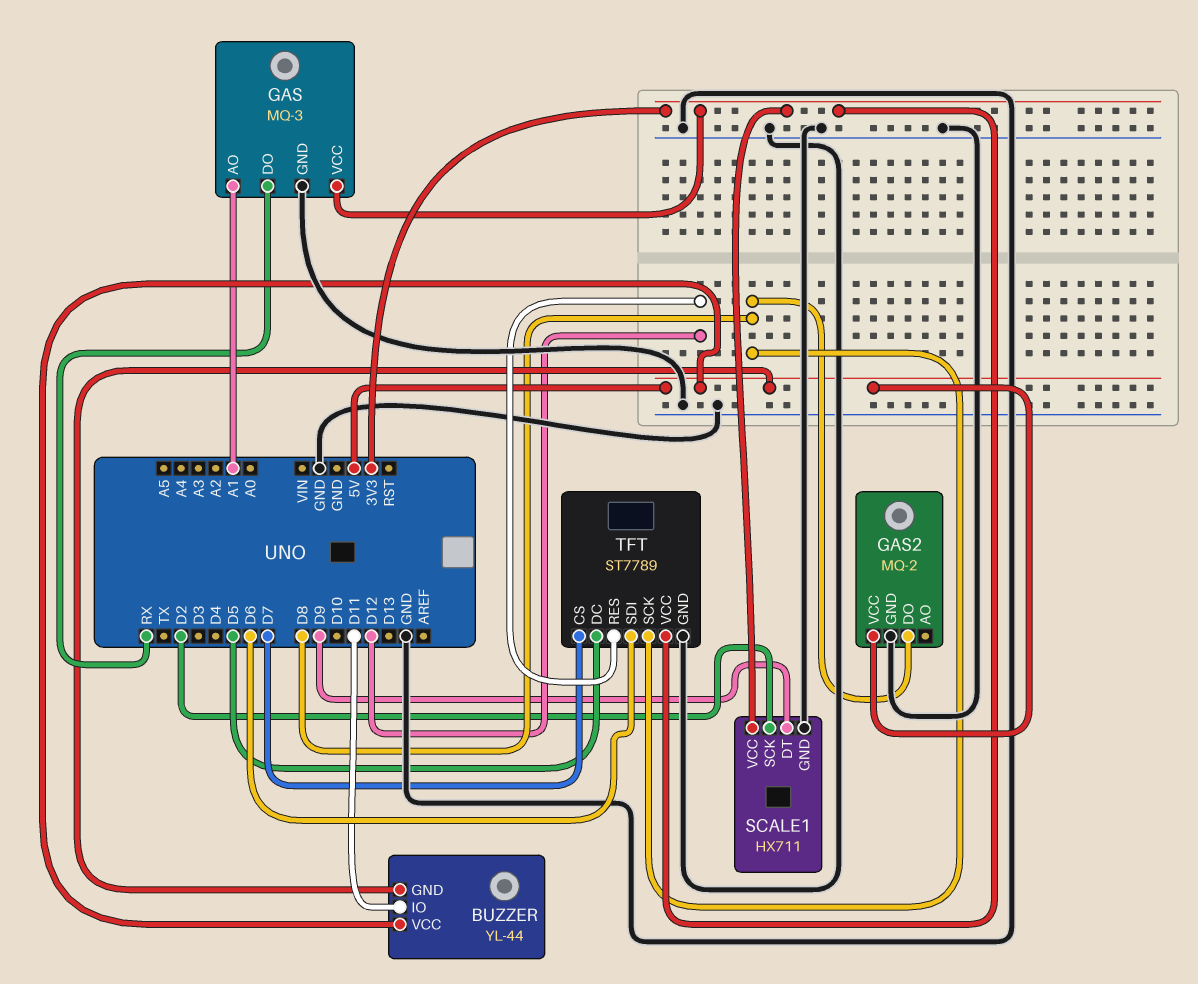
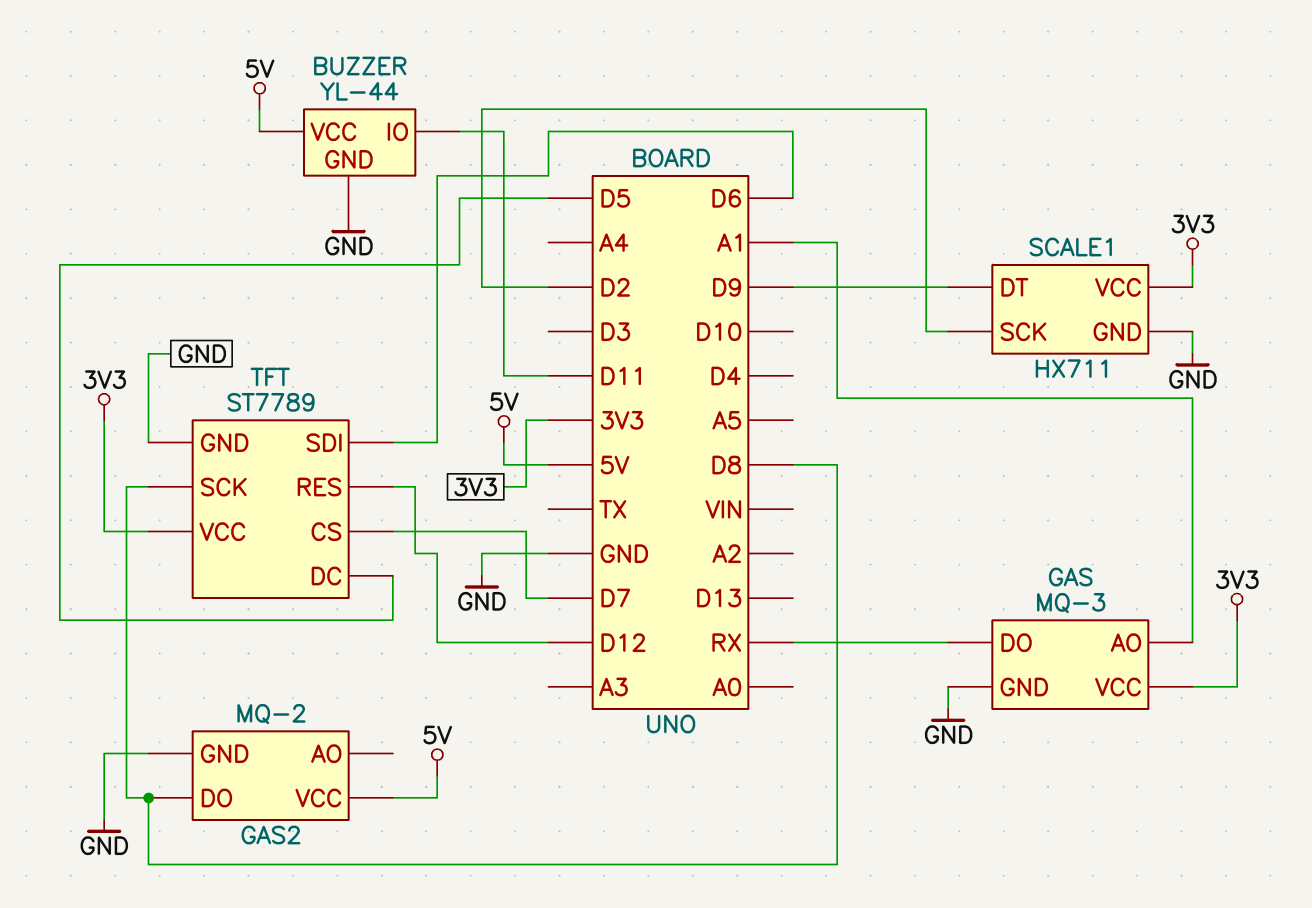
BUZZER pin GND: 5V -> GND

